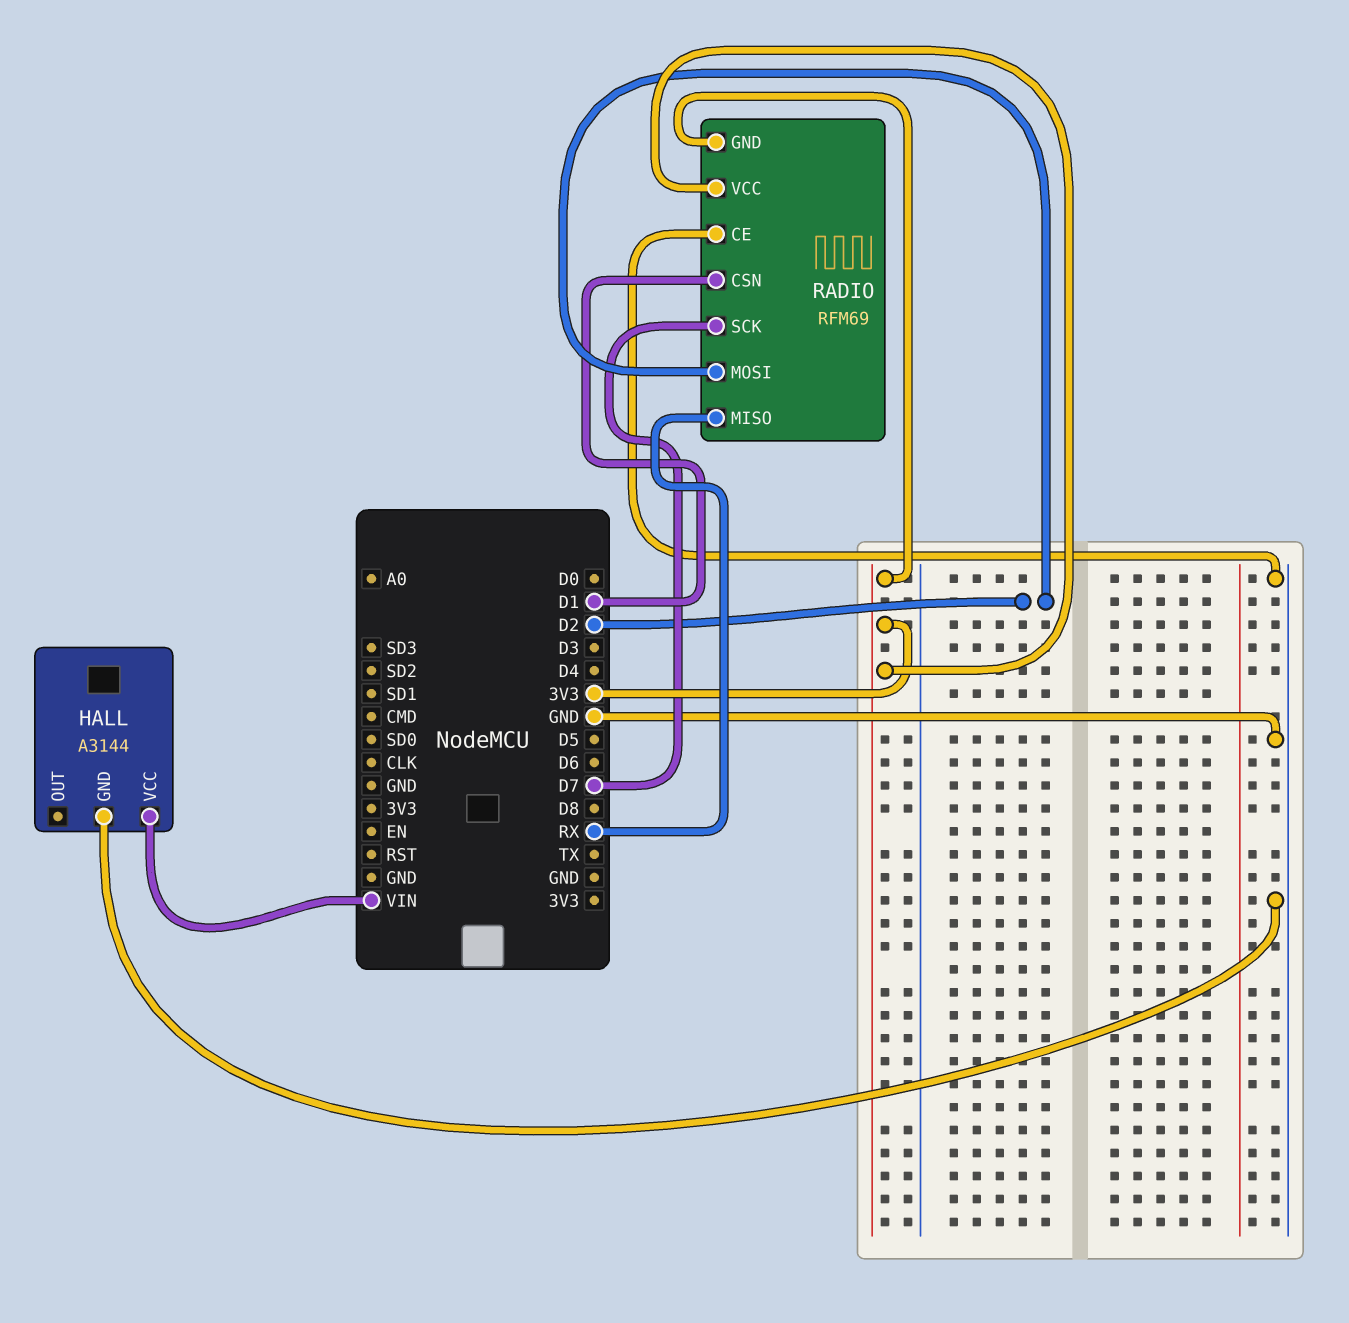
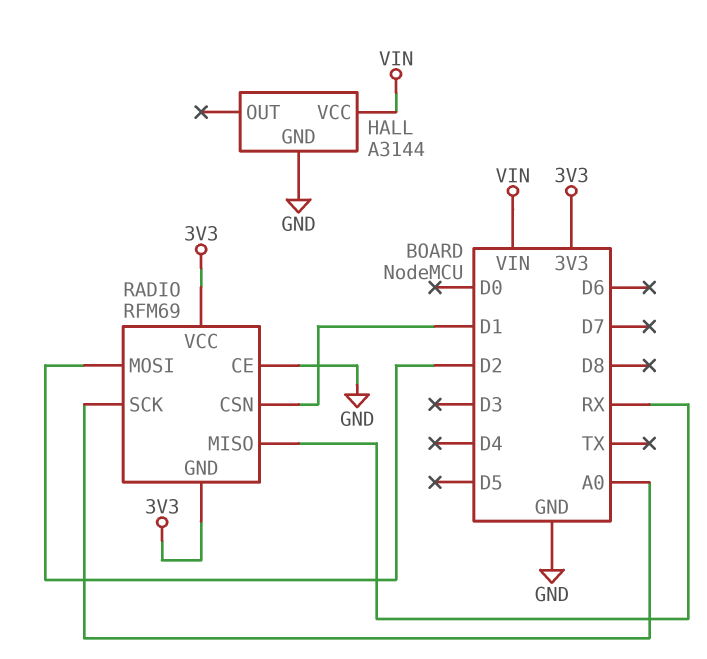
RADIO pin SCK: D7 -> A0

